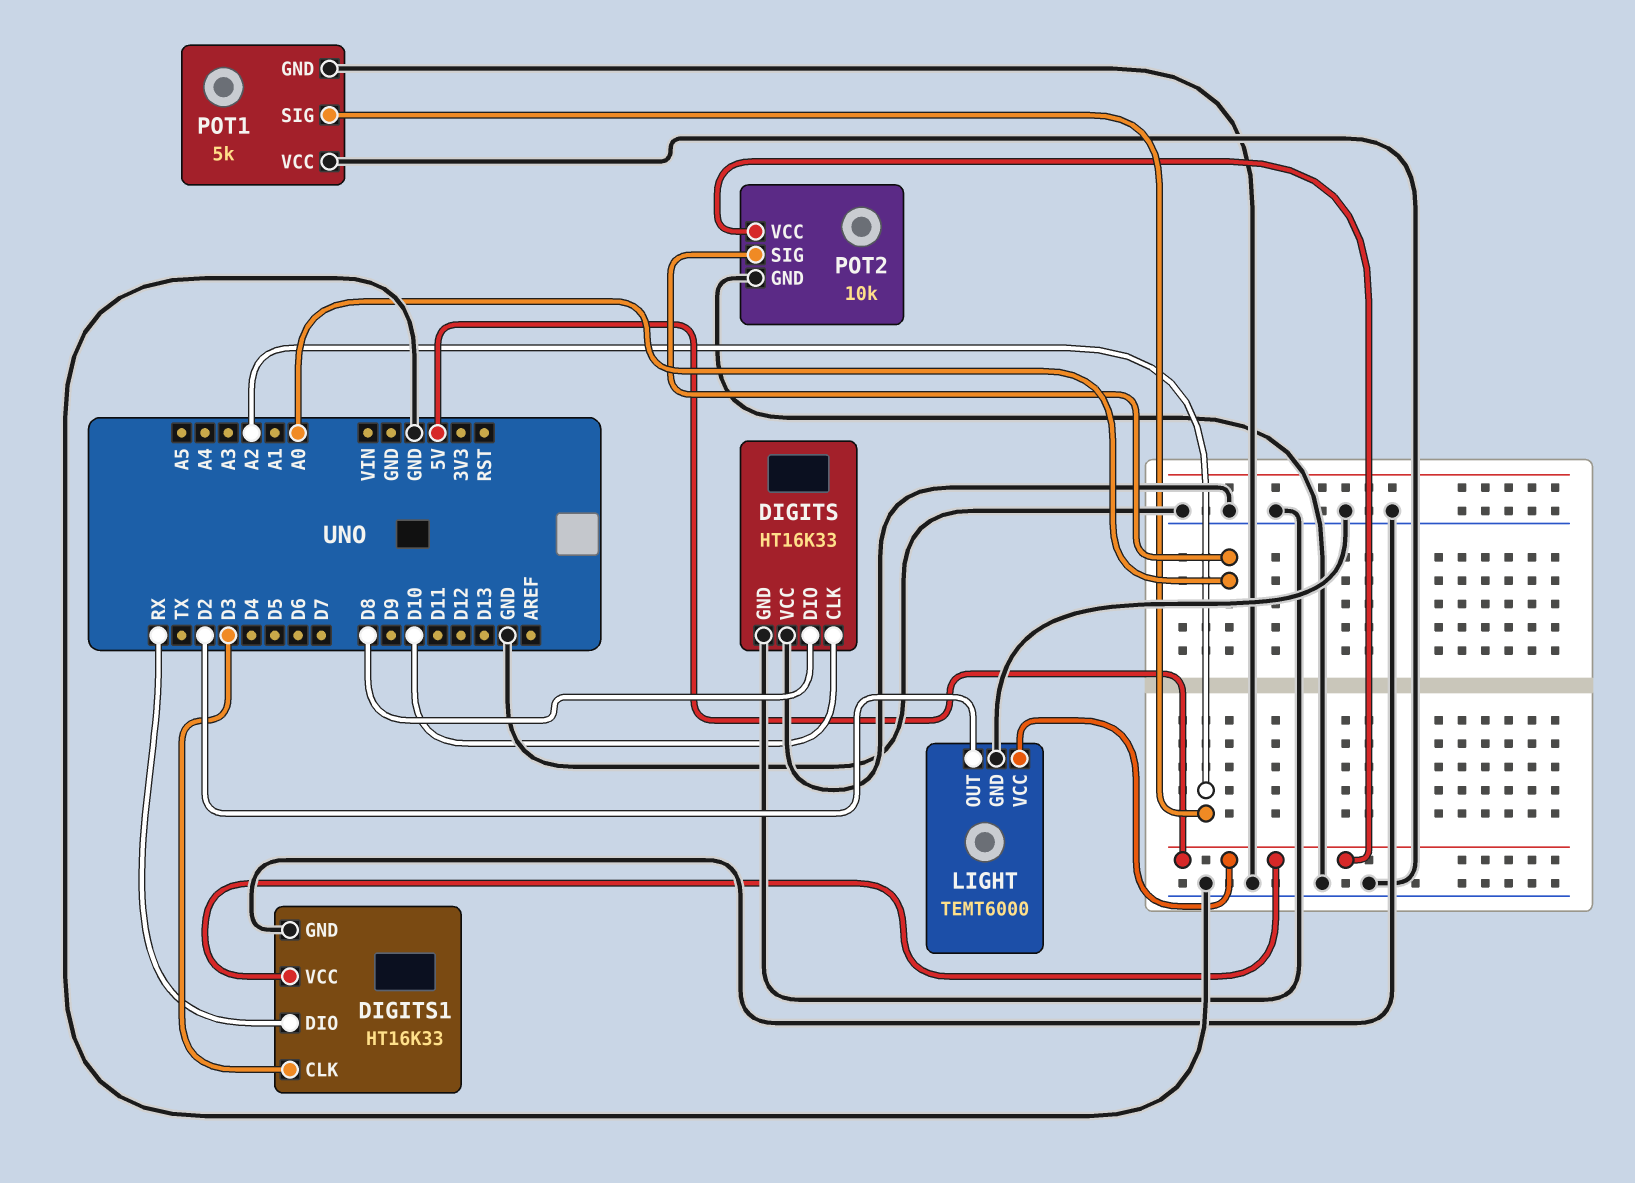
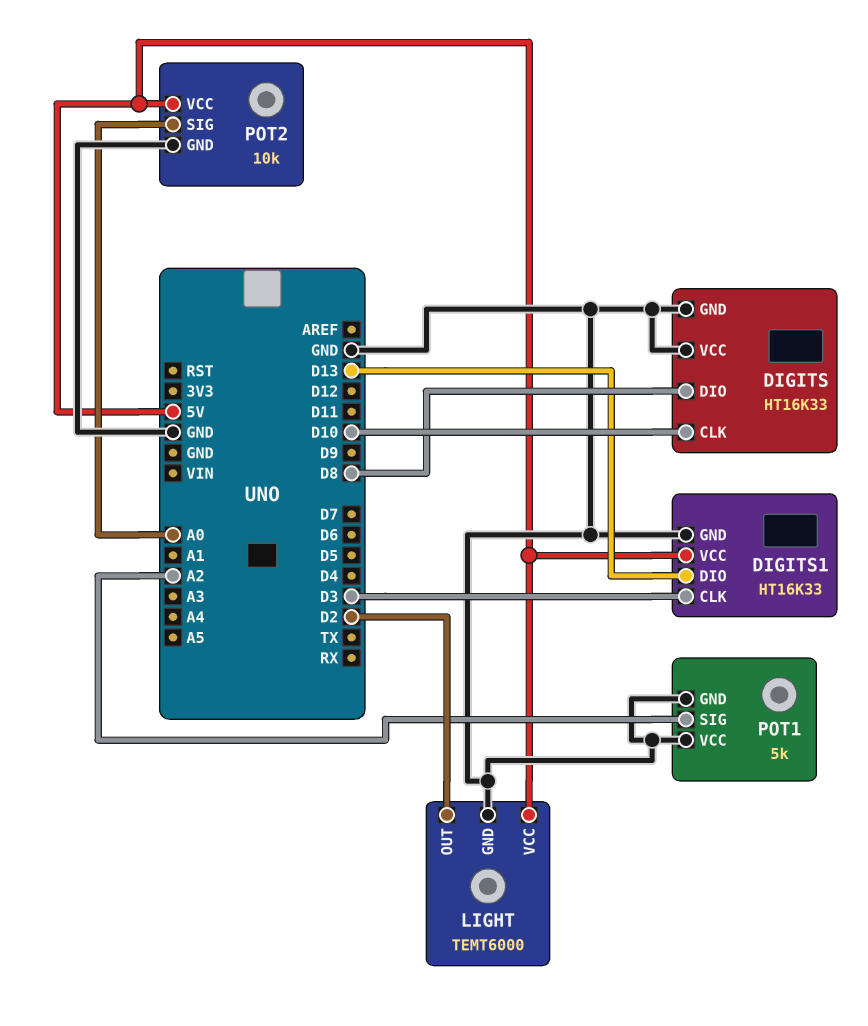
DIGITS1 pin DIO: RX -> D13

